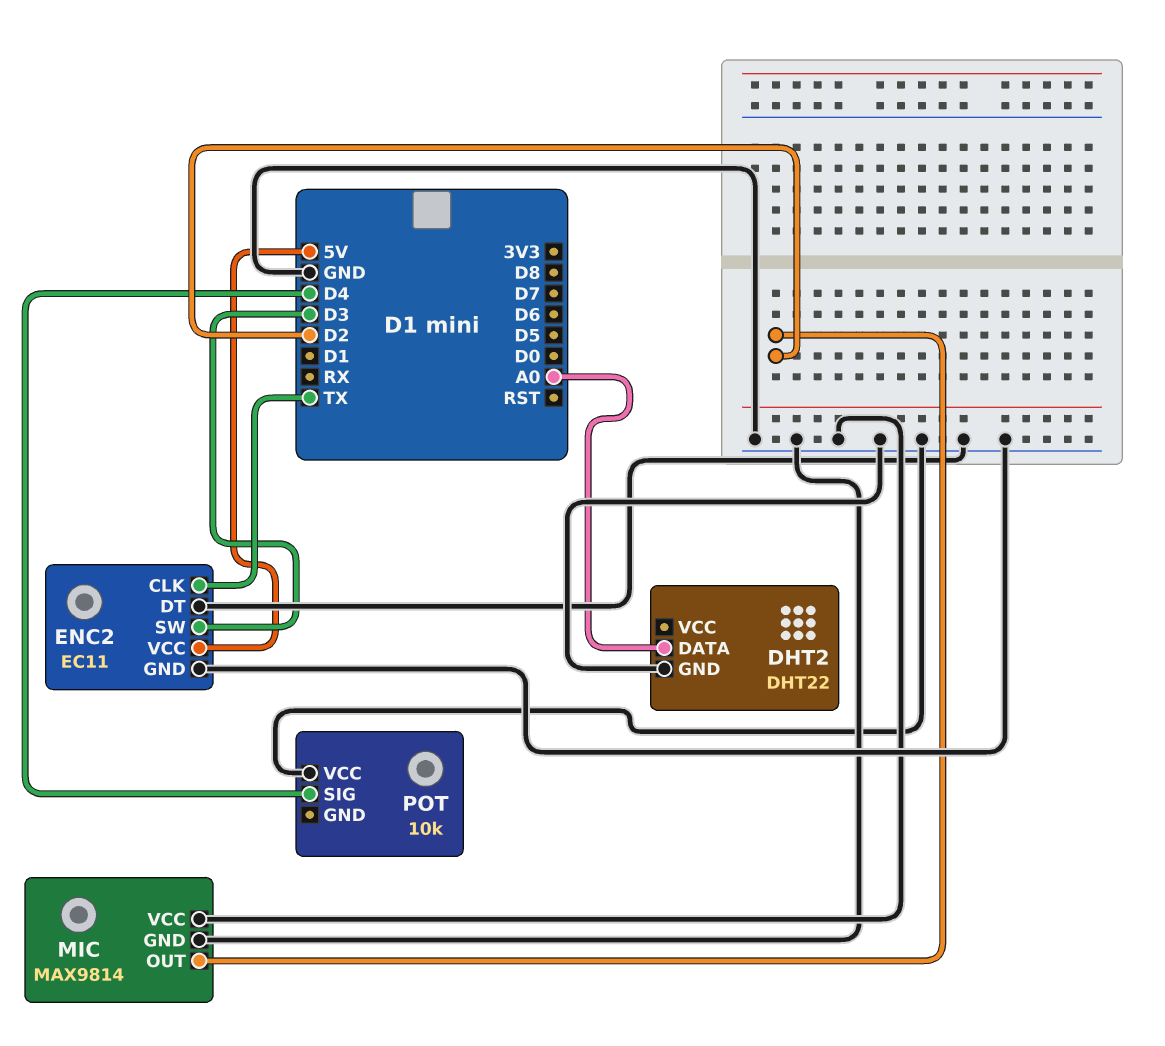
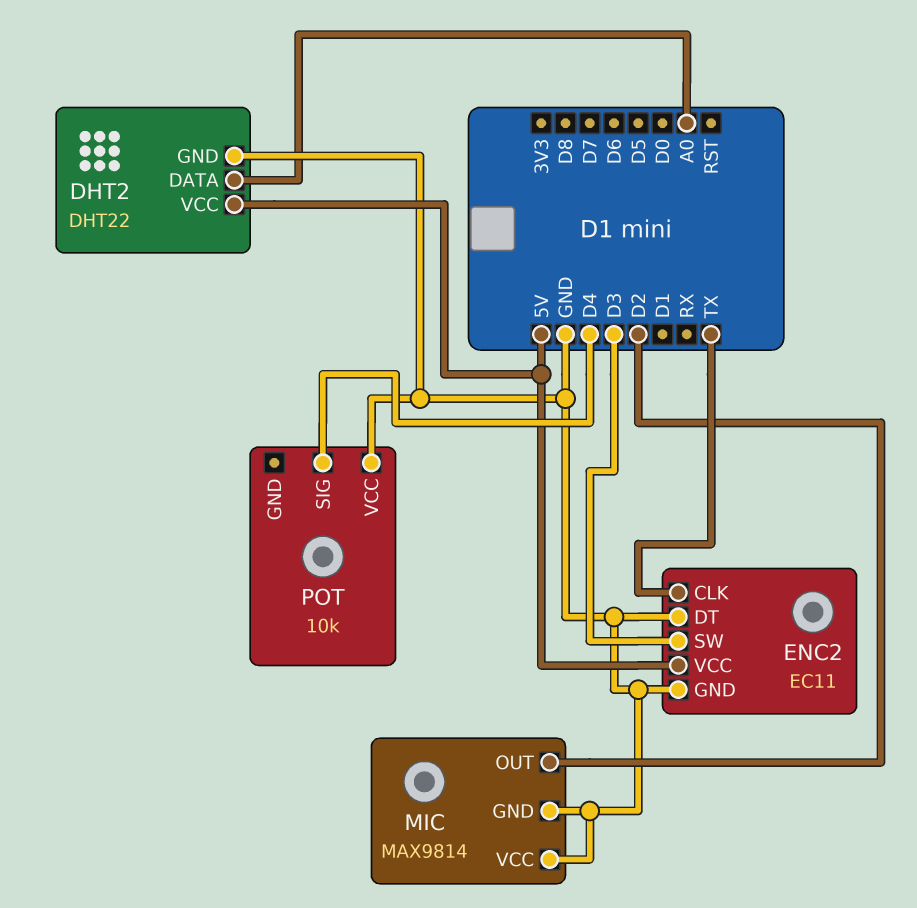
DHT2 pin VCC: none -> 5V

